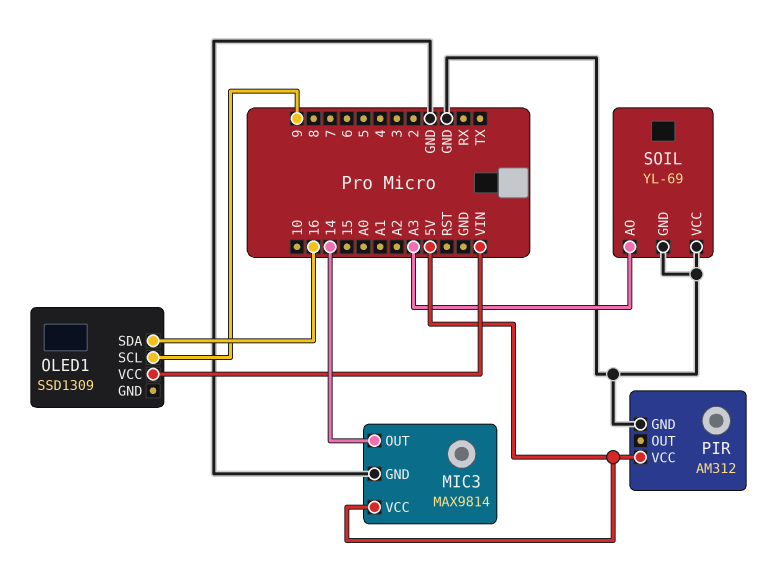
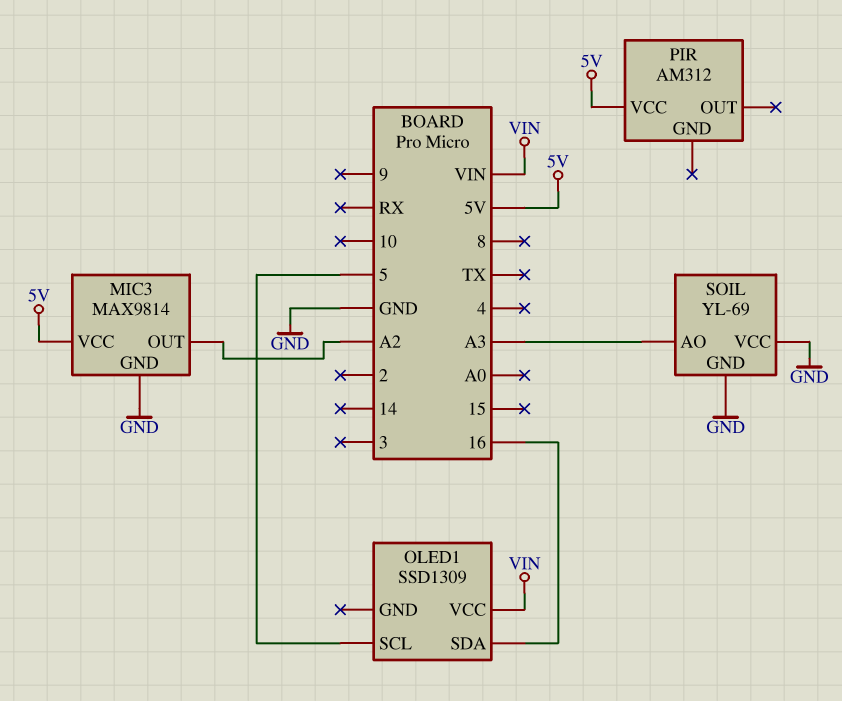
MIC3 pin OUT: 14 -> A2
OLED1 pin SCL: 9 -> 5
PIR pin GND: GND -> none

